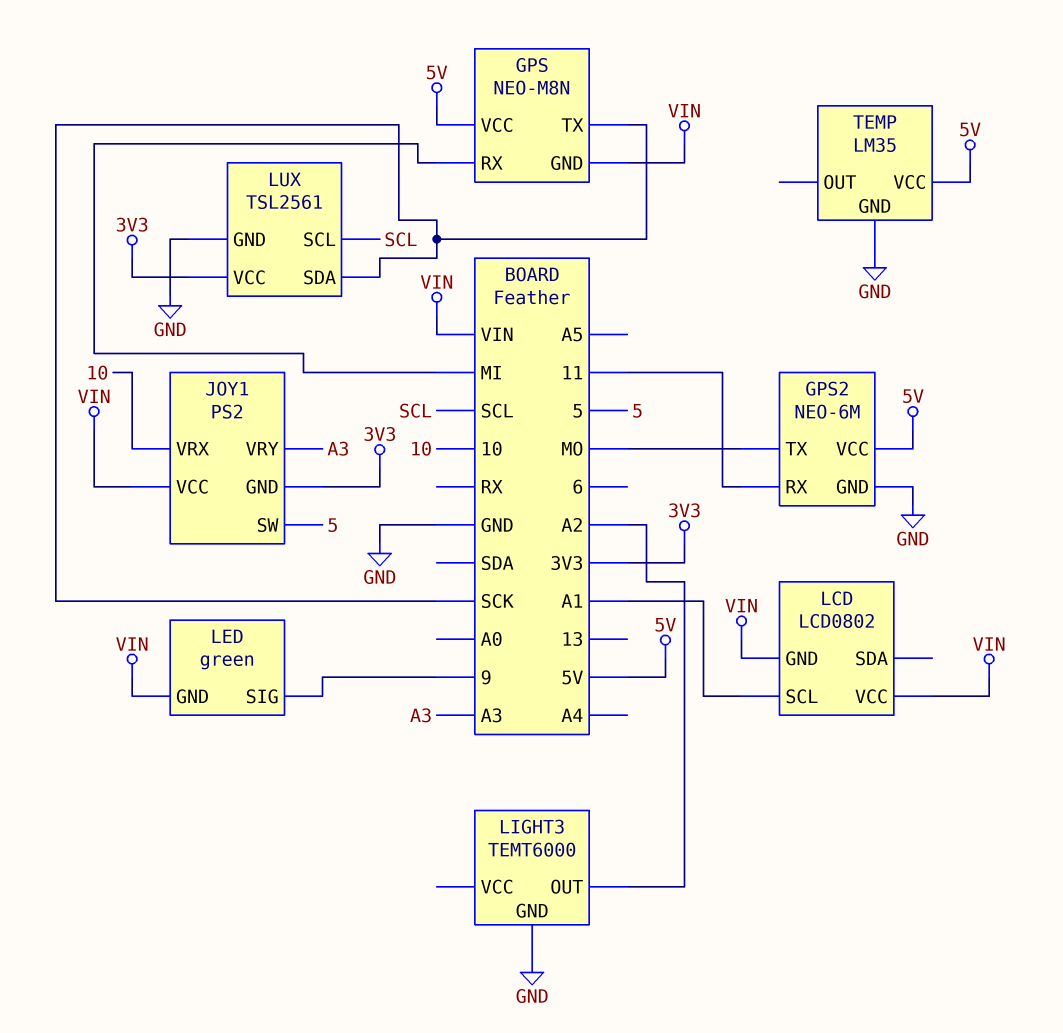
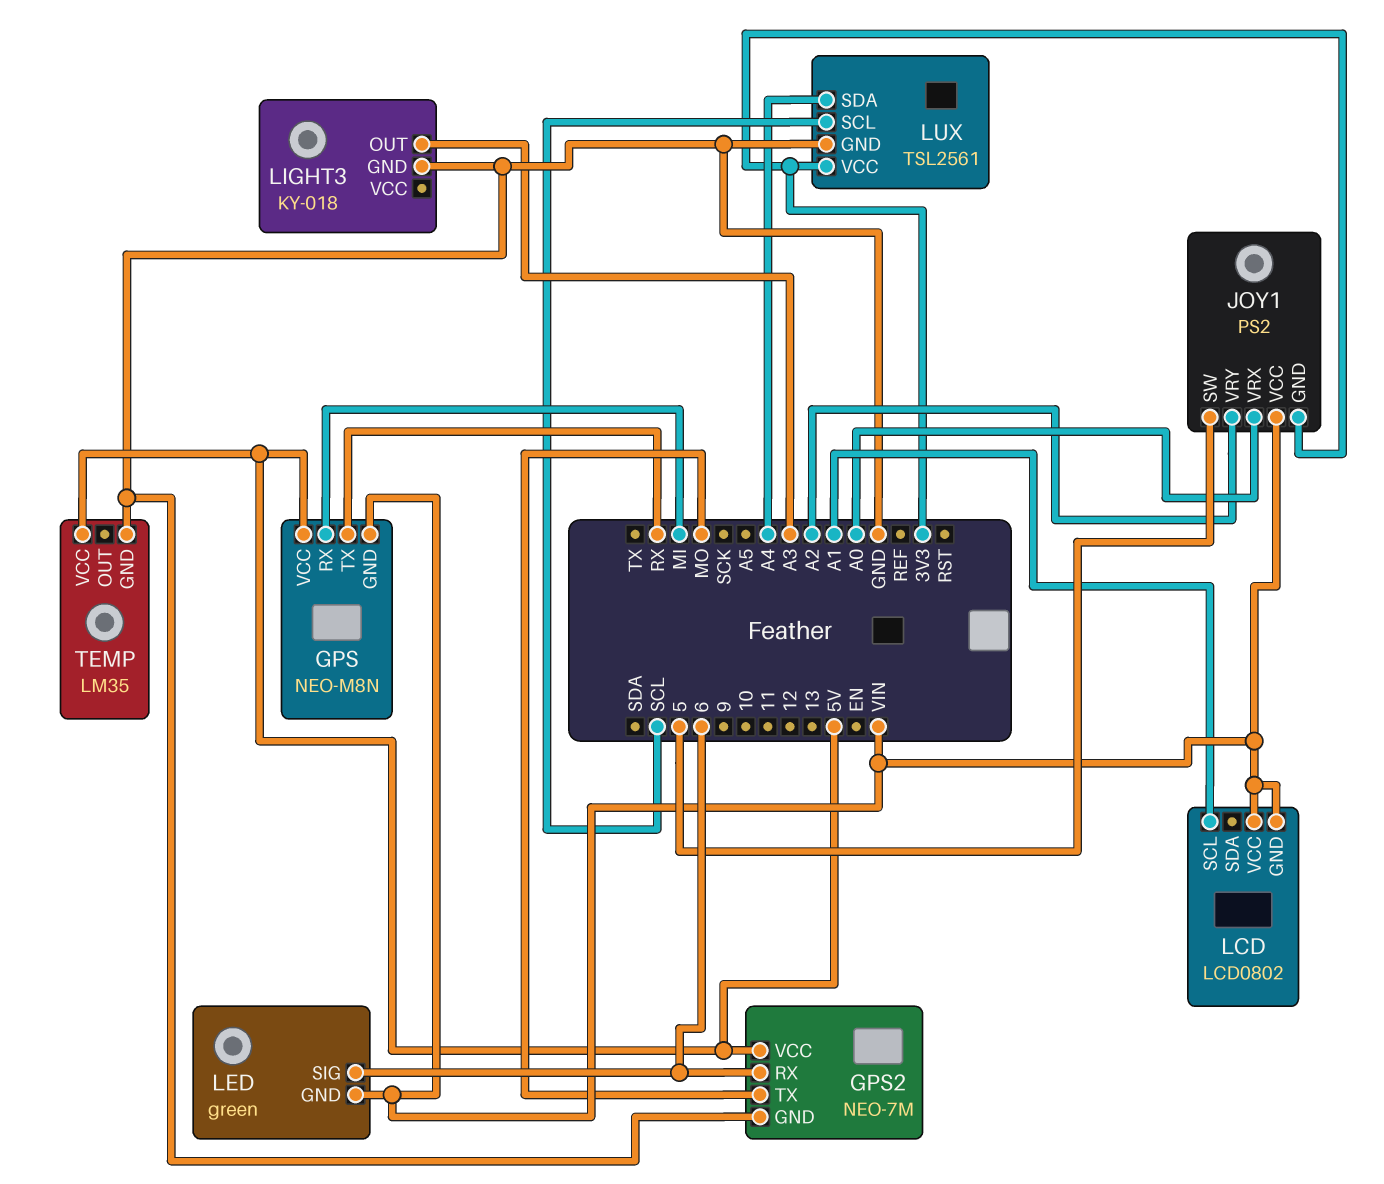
GPS pin TX: SCK -> RX
GPS2: NEO-6M -> NEO-7M
GPS2 pin RX: 11 -> 6
JOY1 pin VRX: 10 -> A0
JOY1 pin VRY: A3 -> A2
LED pin SIG: 9 -> 6
LIGHT3: TEMT6000 -> KY-018
LIGHT3 pin OUT: A2 -> A3
LUX pin SDA: SCK -> A4

